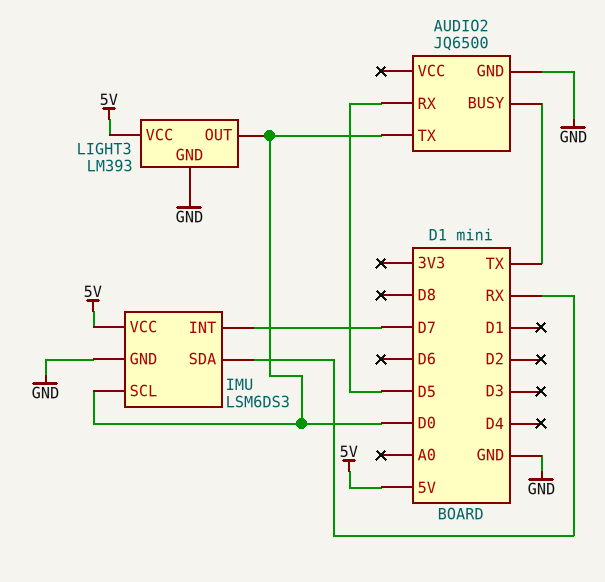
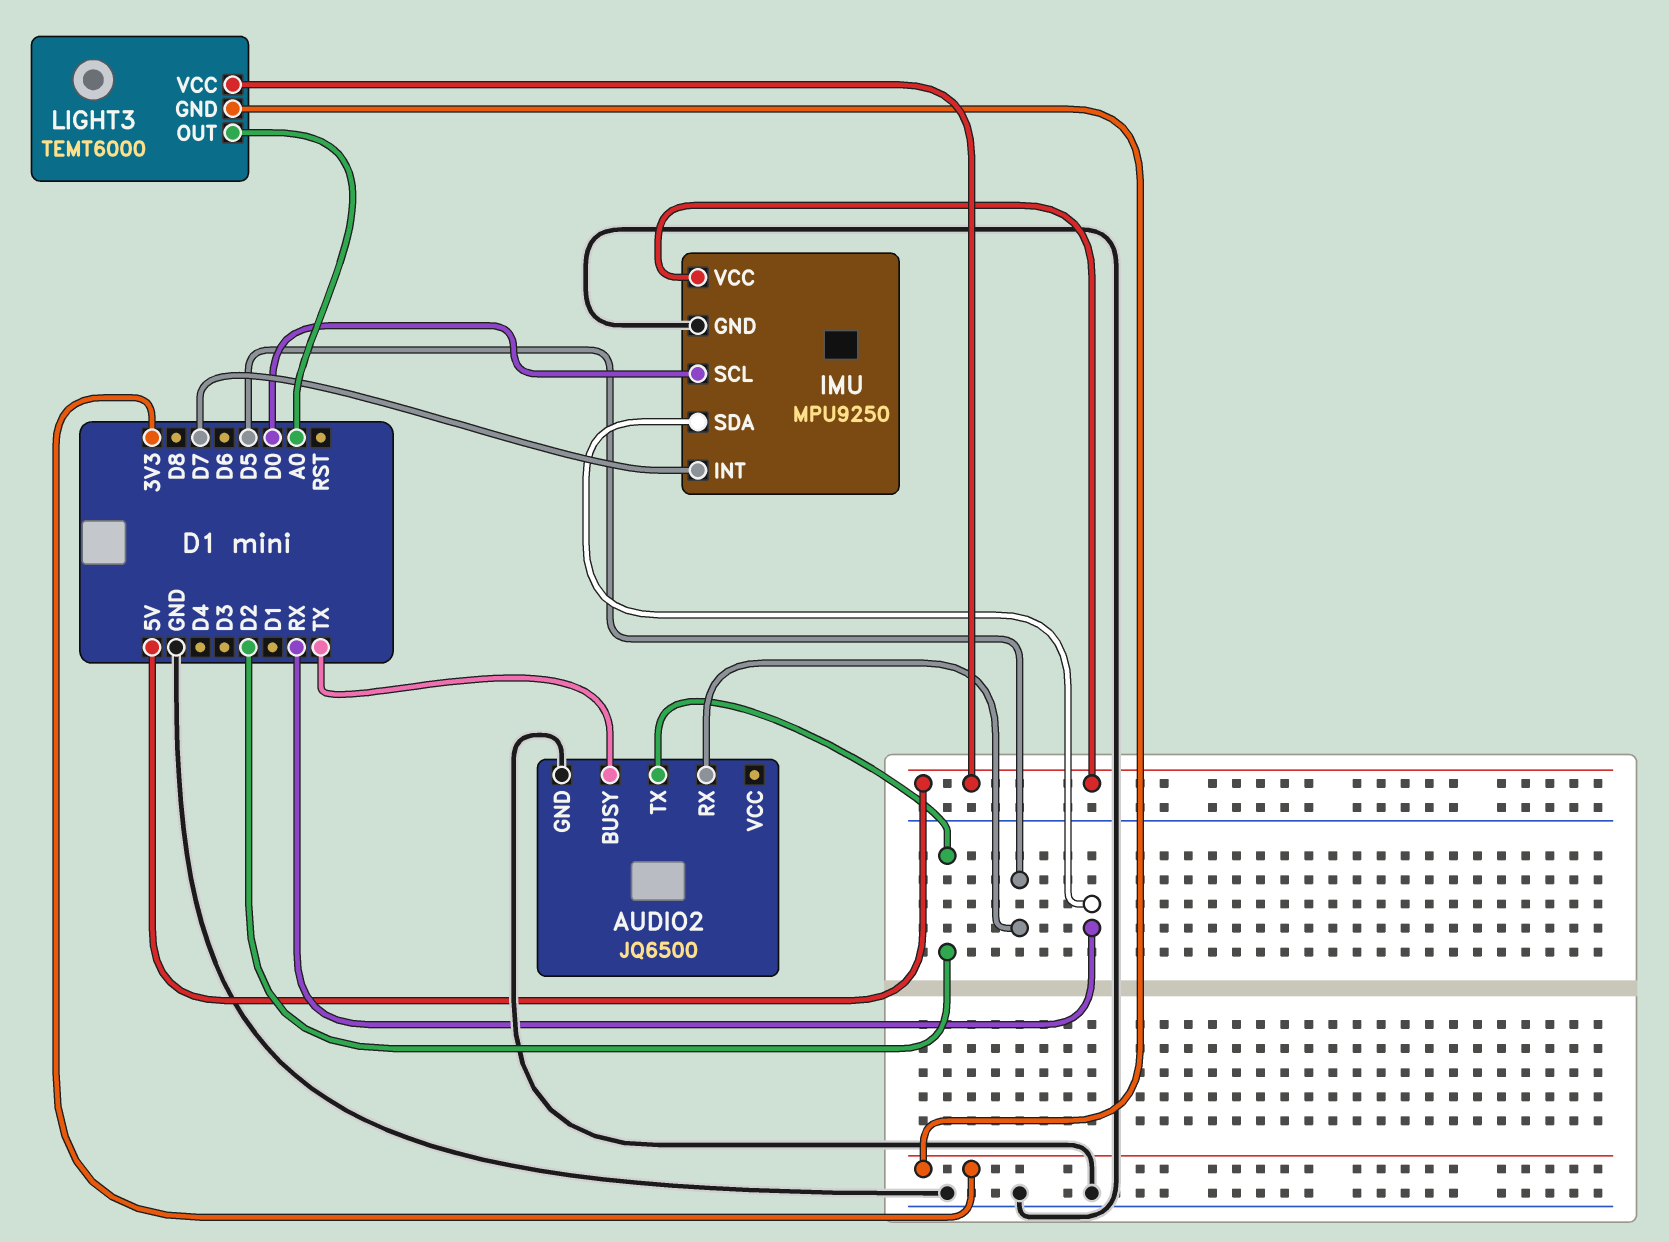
AUDIO2 pin TX: D0 -> D2
IMU: LSM6DS3 -> MPU9250
LIGHT3: LM393 -> TEMT6000
LIGHT3 pin GND: GND -> 3V3
LIGHT3 pin OUT: D0 -> A0

